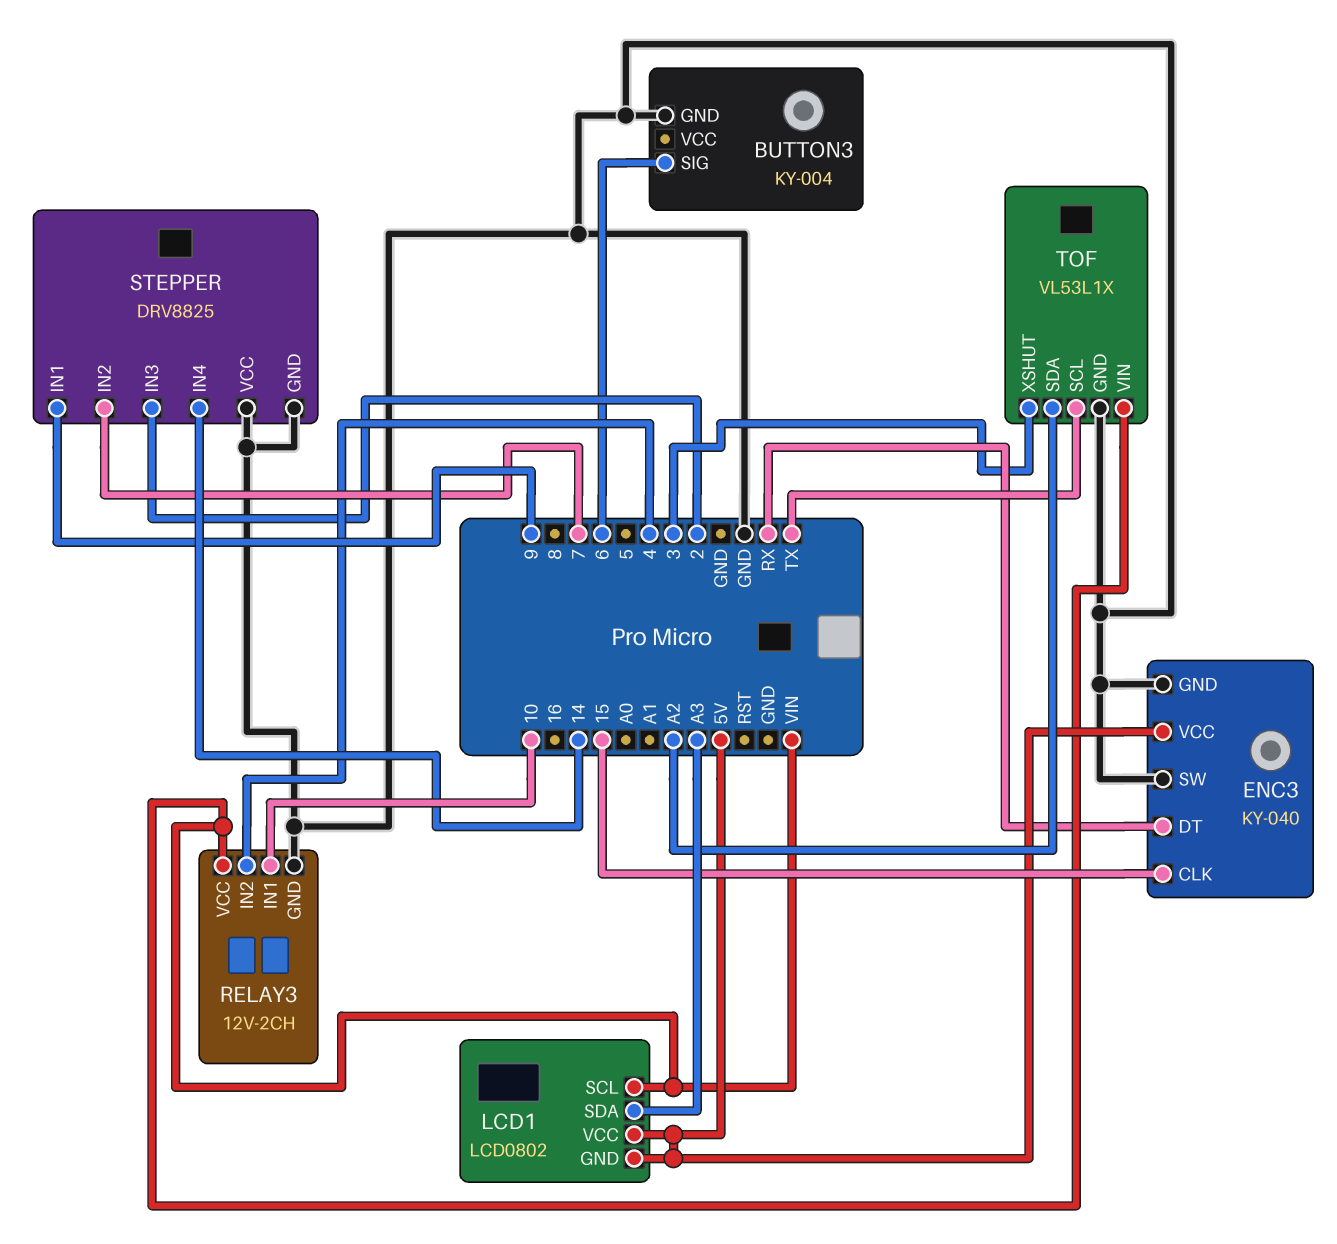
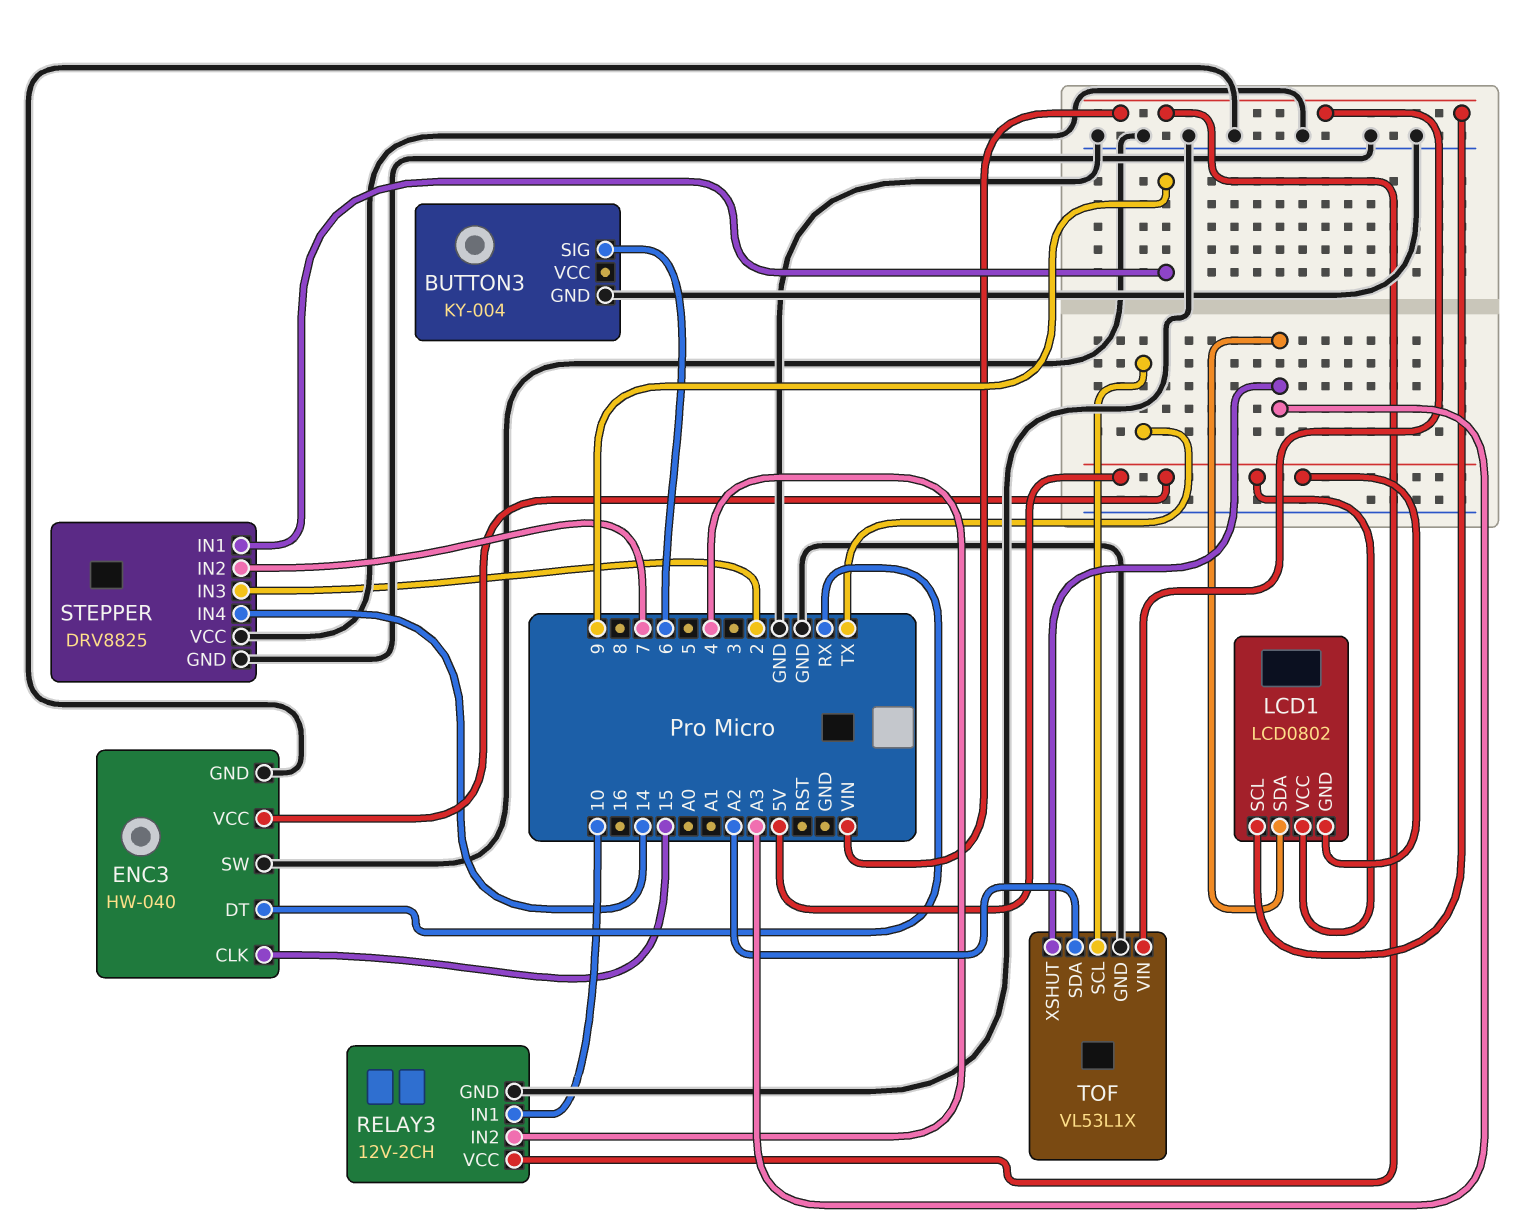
ENC3: KY-040 -> HW-040
TOF pin XSHUT: 3 -> A3

